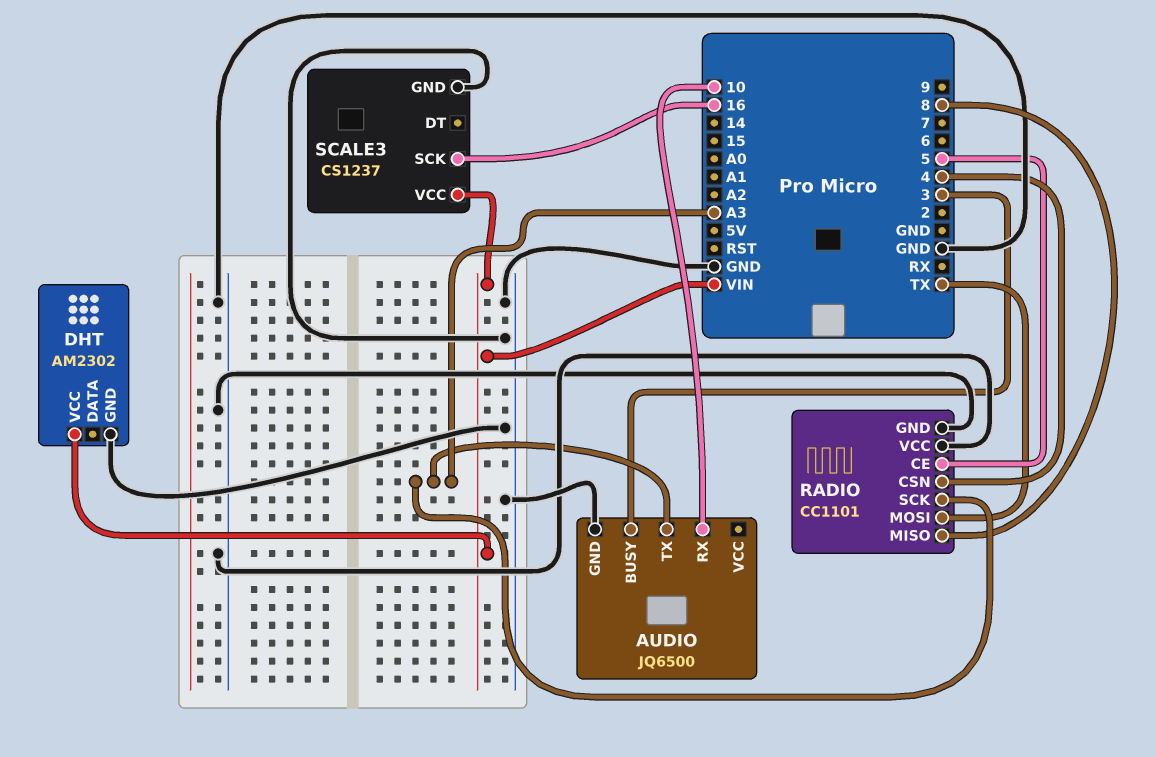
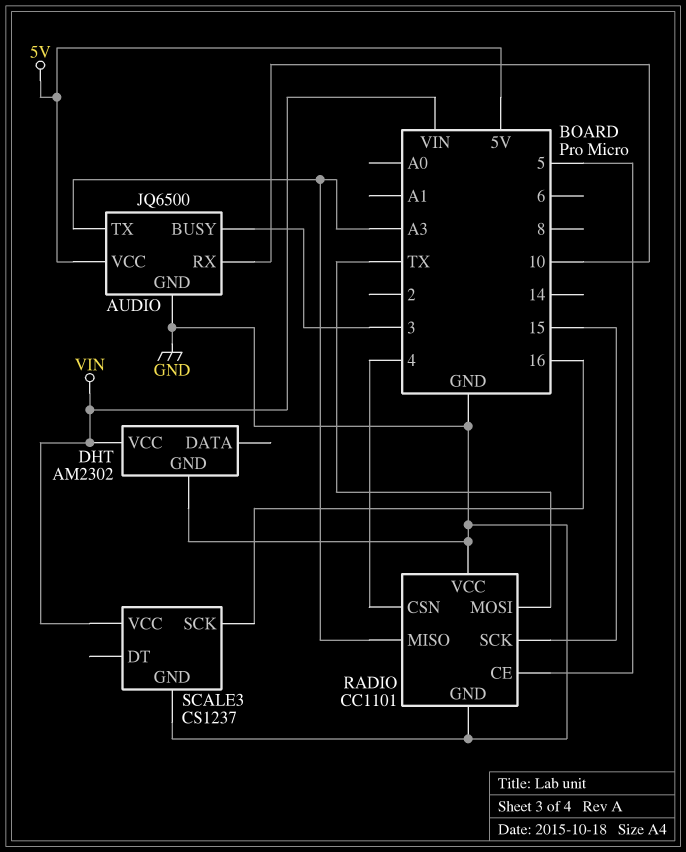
AUDIO pin VCC: none -> 5V
RADIO pin MISO: 8 -> A3
RADIO pin SCK: A3 -> 15

